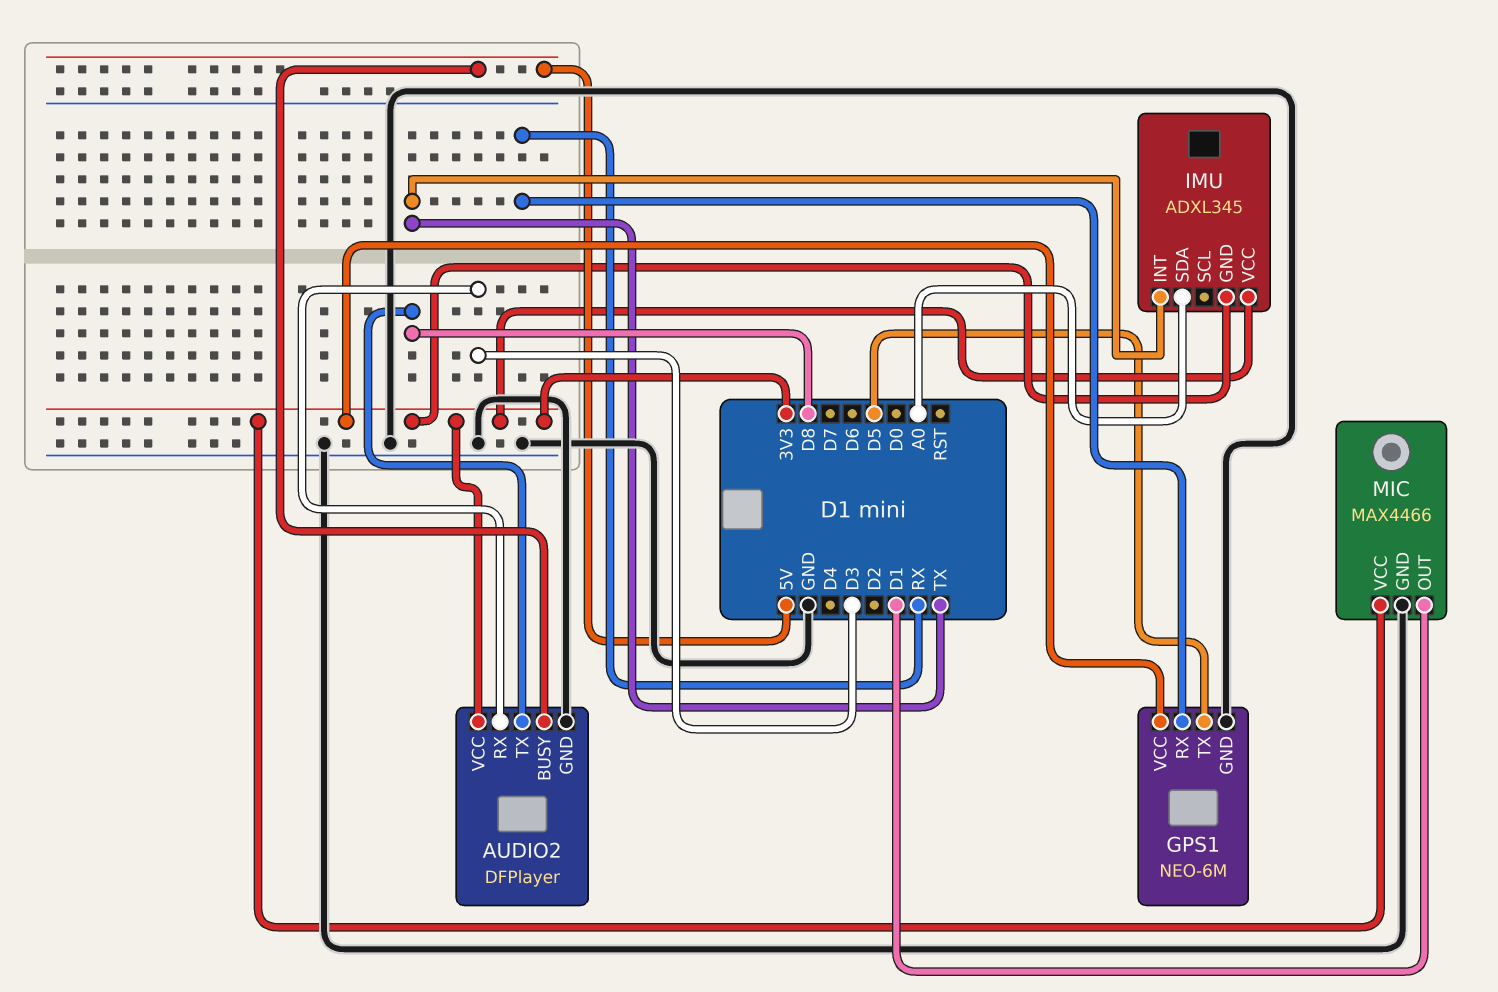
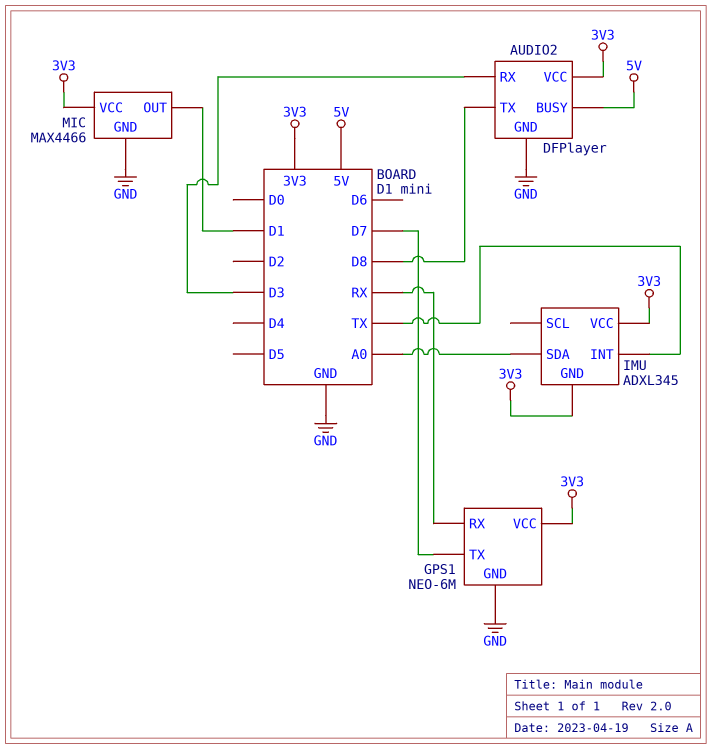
GPS1 pin TX: D5 -> D7

